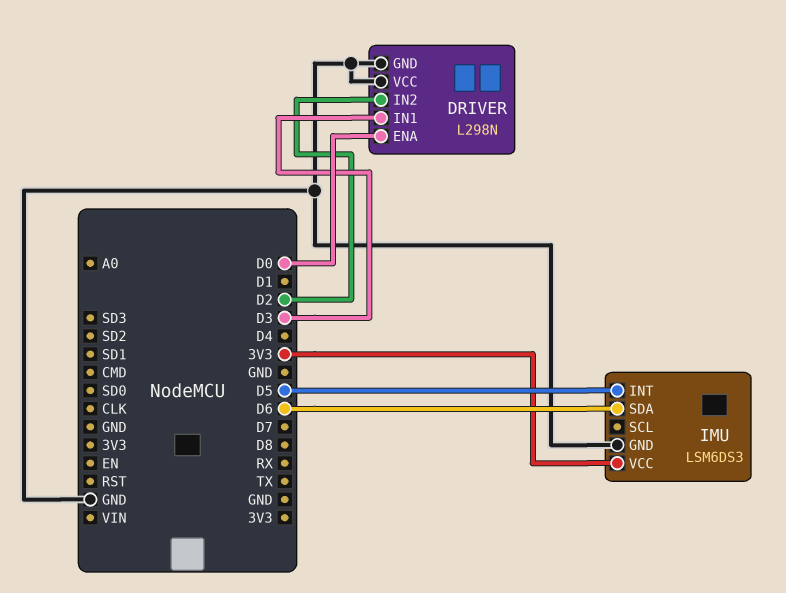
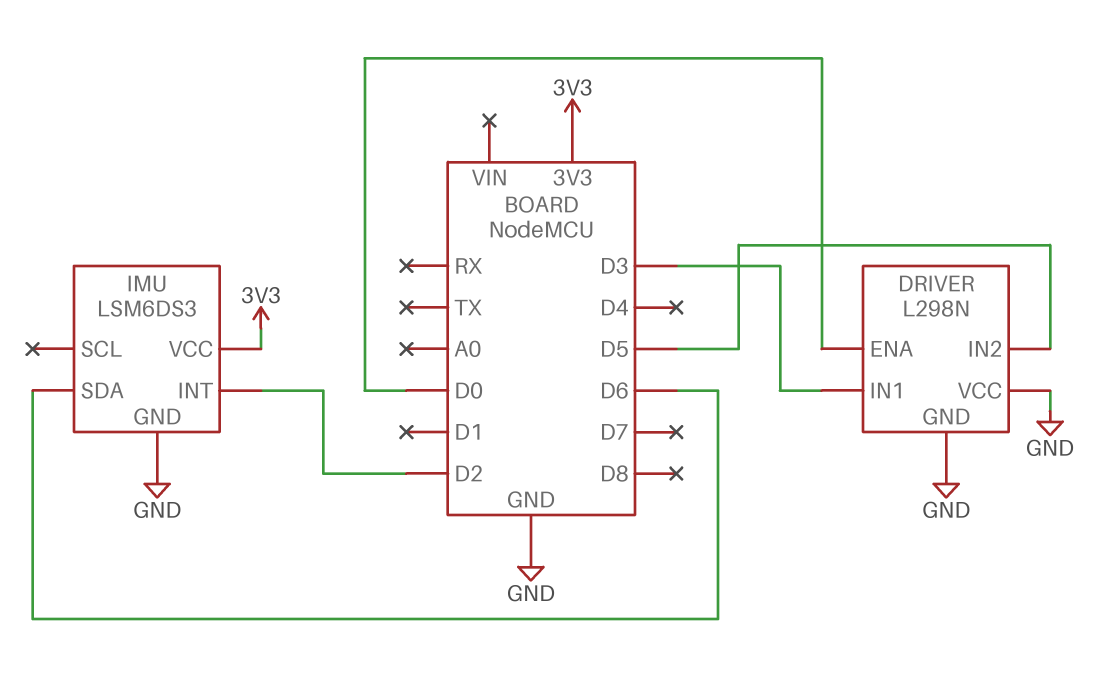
DRIVER pin IN2: D2 -> D5
IMU pin INT: D5 -> D2

